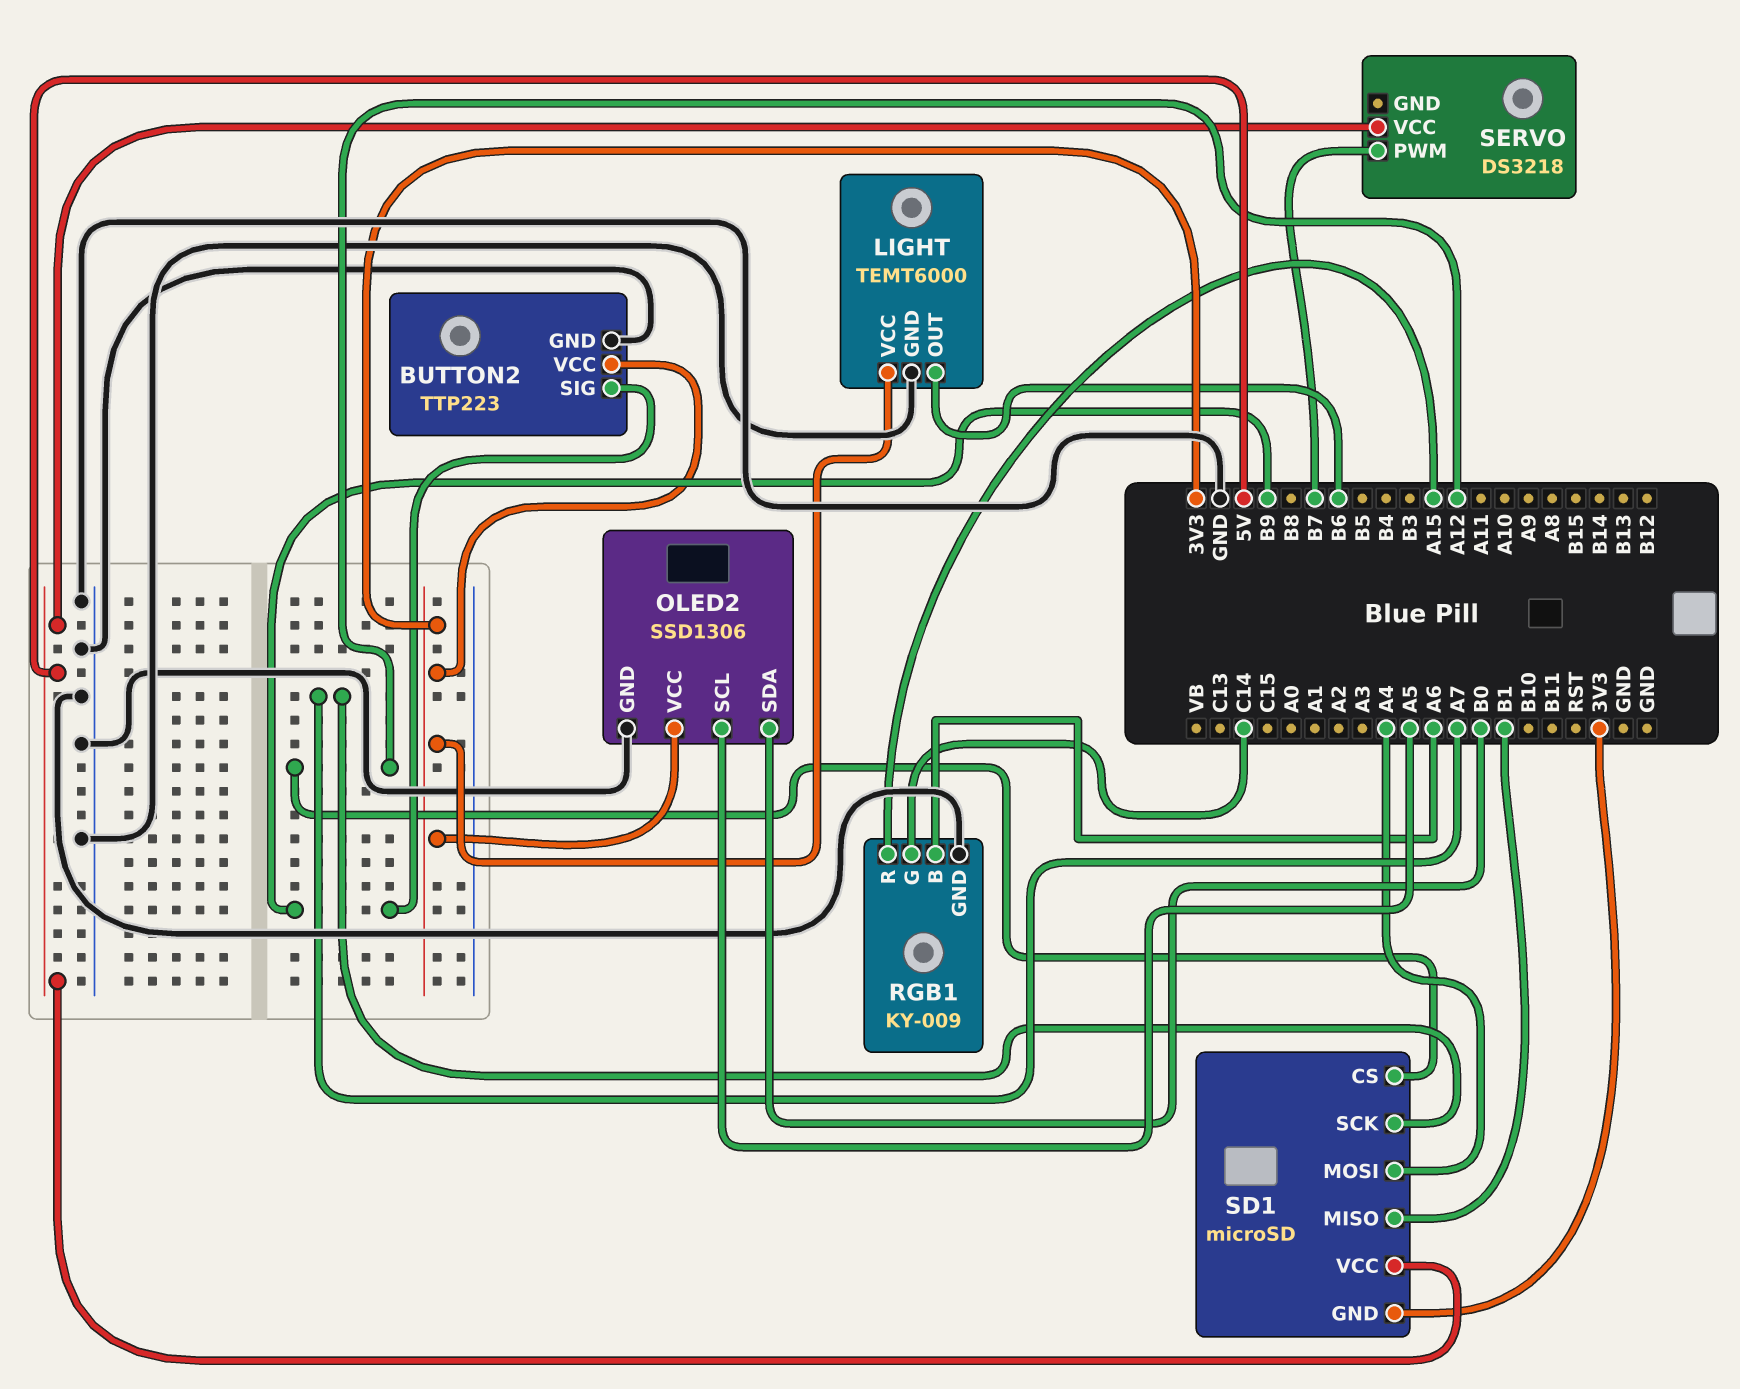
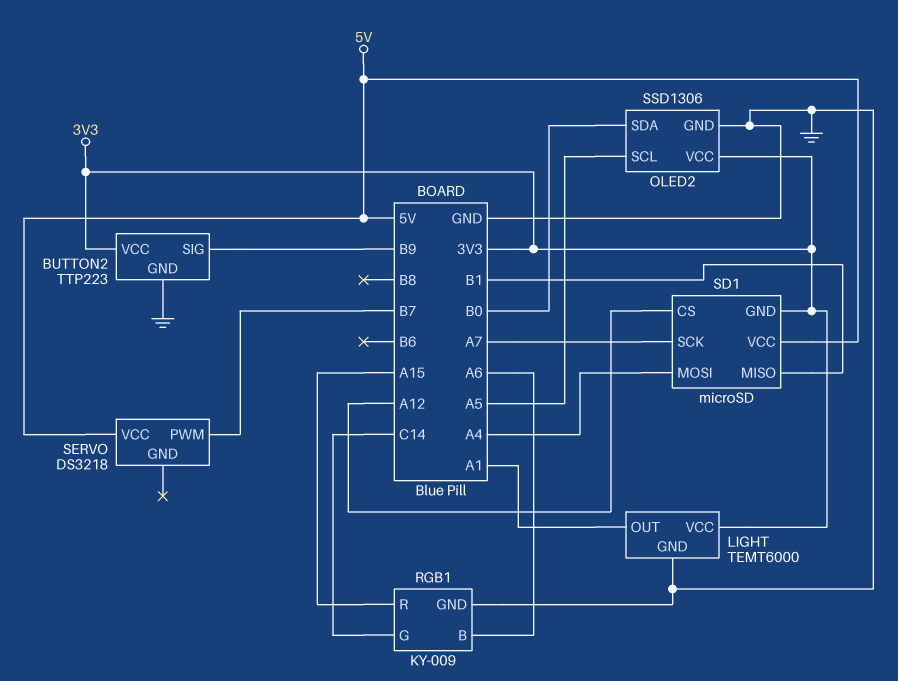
LIGHT pin OUT: B6 -> A1

